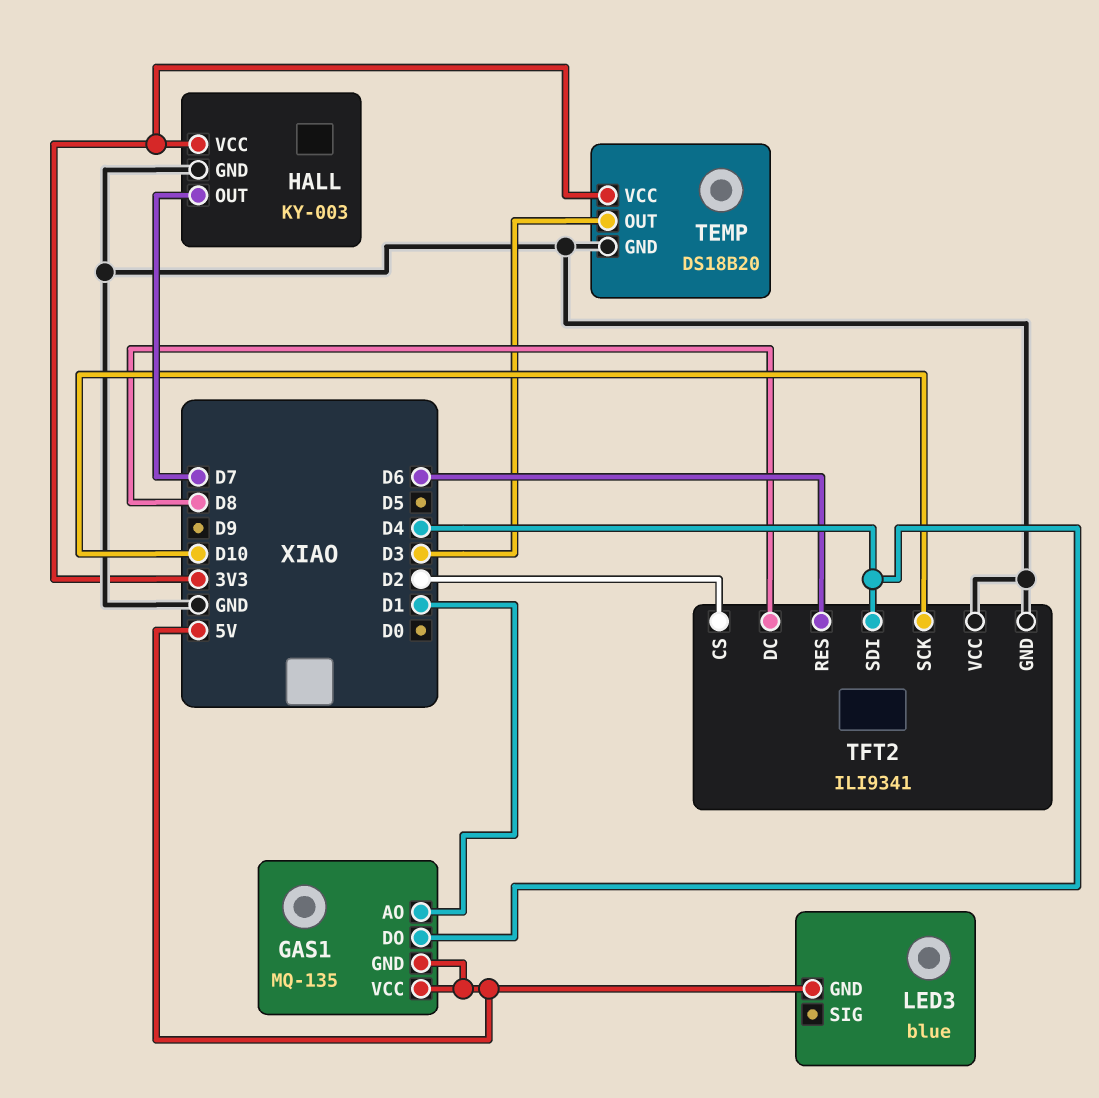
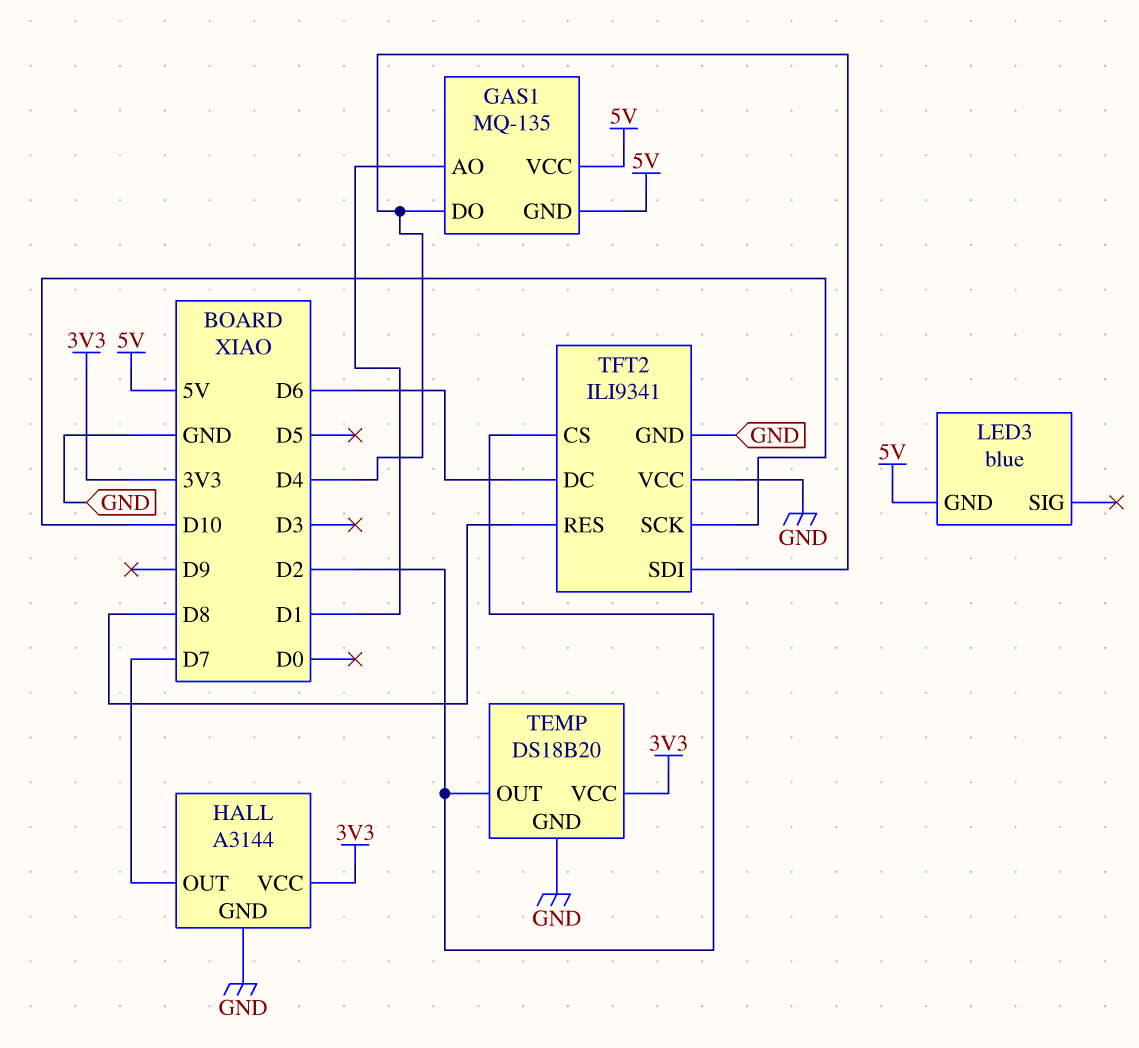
HALL: KY-003 -> A3144
TEMP pin OUT: D3 -> D2
TFT2 pin DC: D8 -> D6
TFT2 pin RES: D6 -> D8

